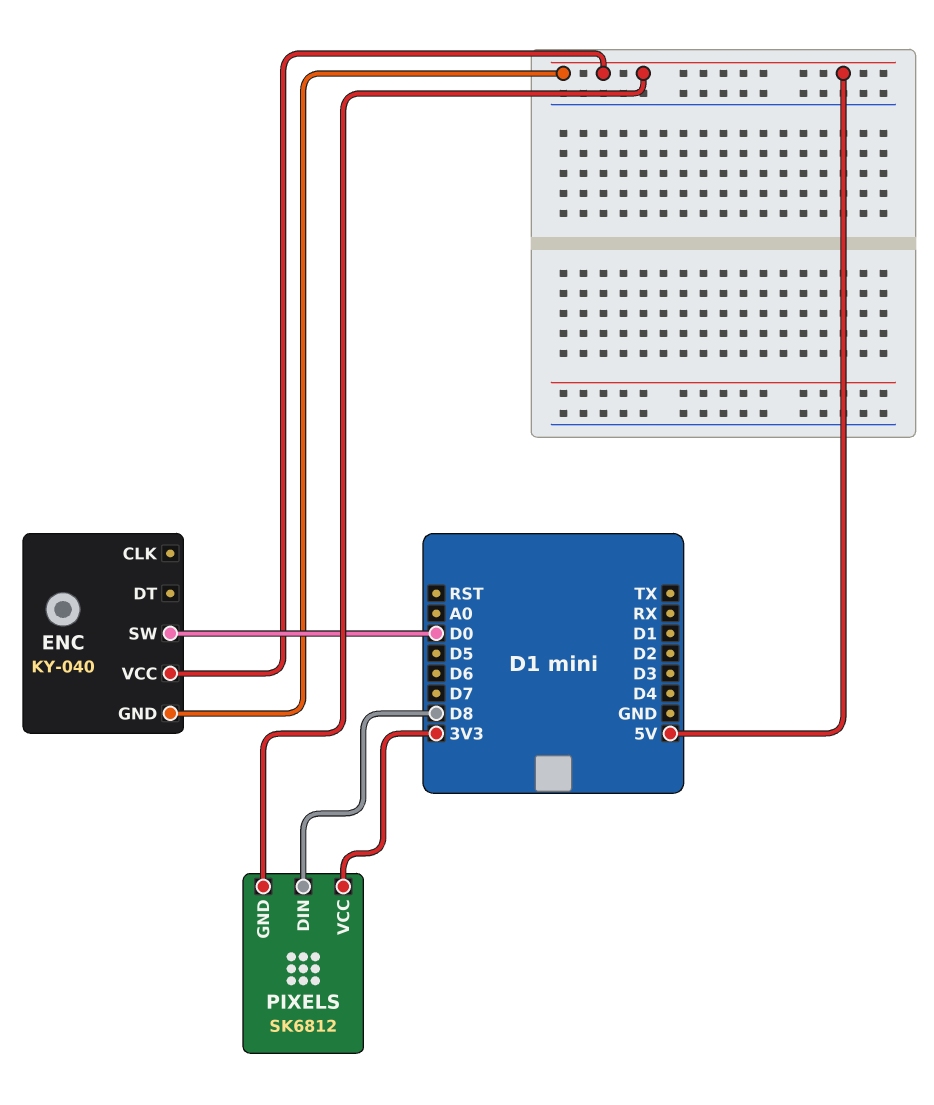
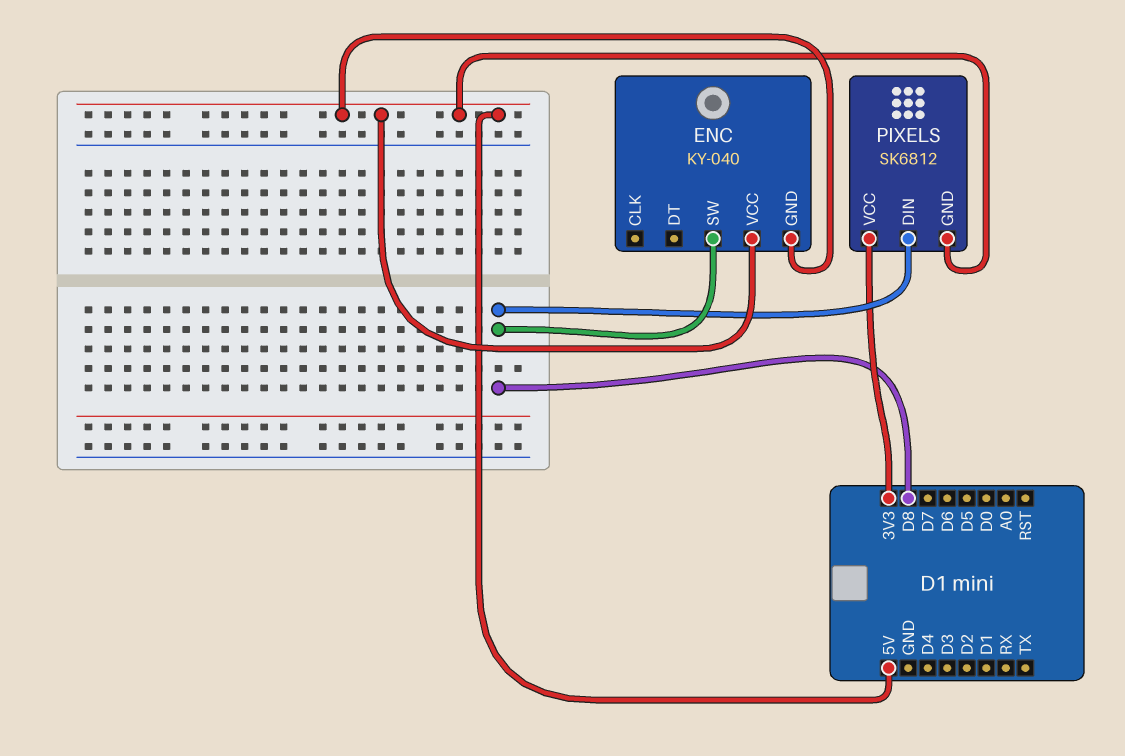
ENC pin SW: D0 -> D8

